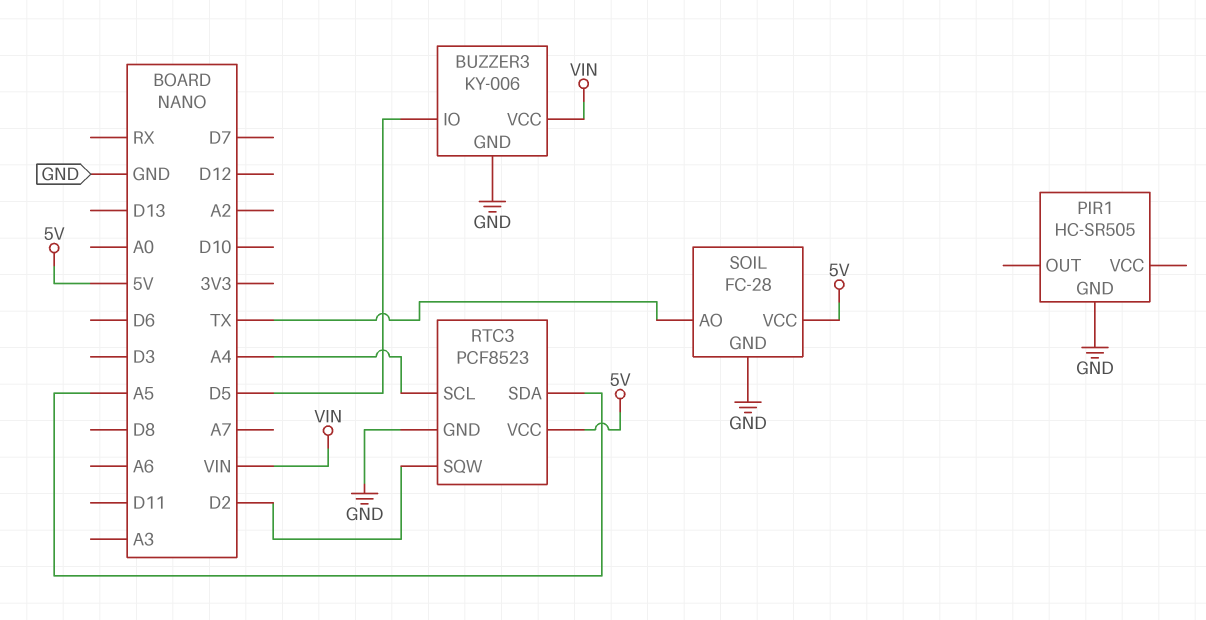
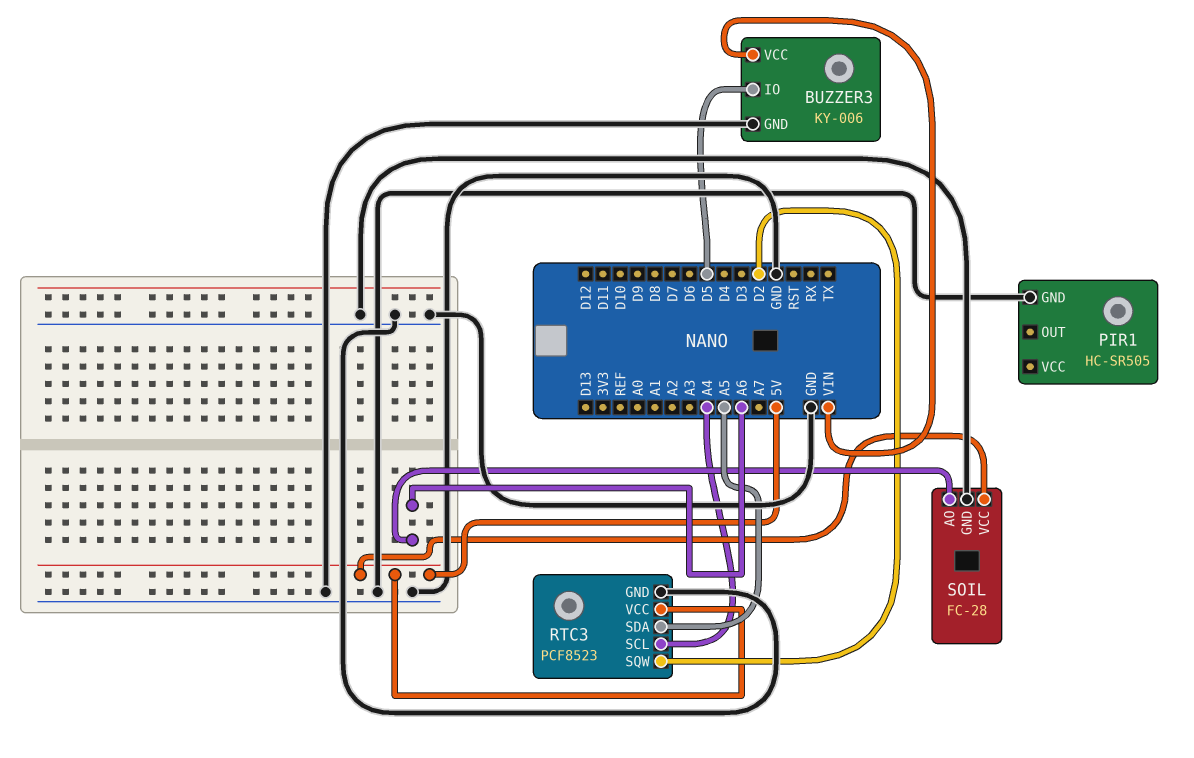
SOIL pin AO: TX -> A6

